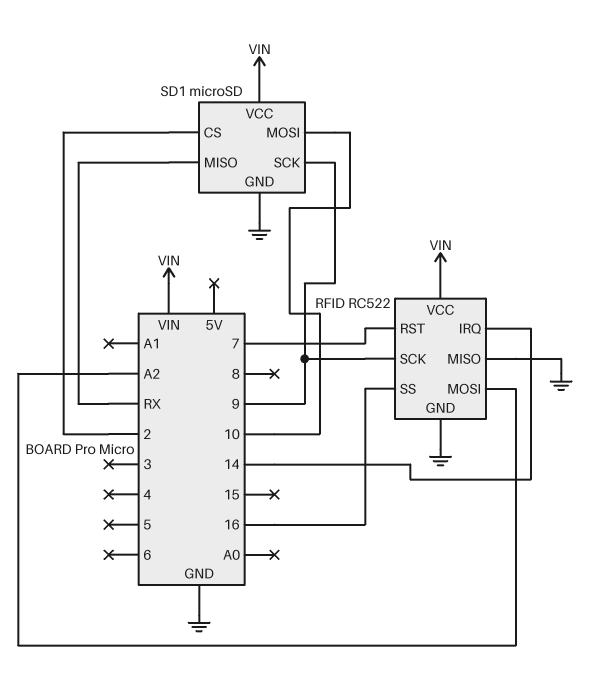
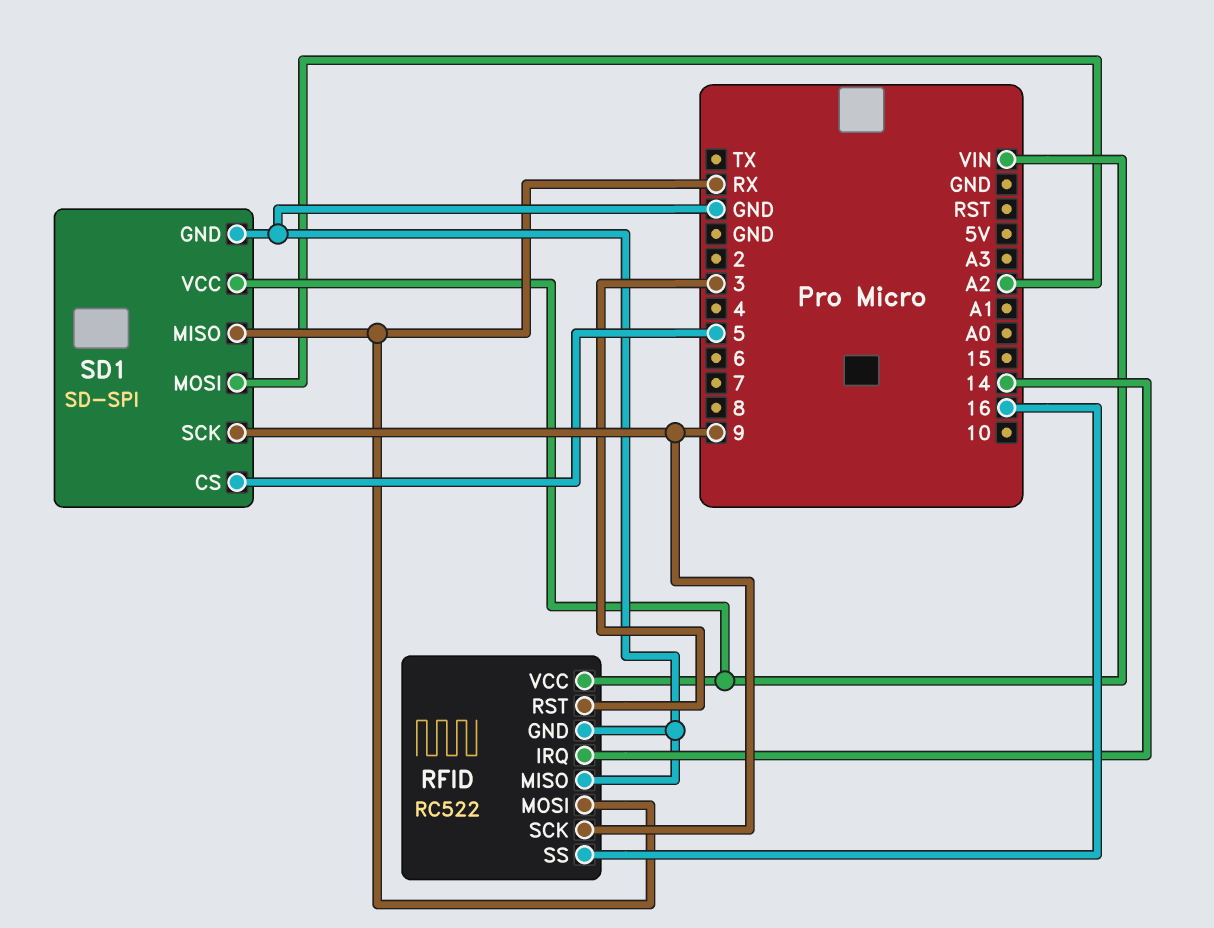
RFID pin MOSI: A2 -> RX
RFID pin RST: 7 -> 3
SD1: microSD -> SD-SPI
SD1 pin CS: 2 -> 5
SD1 pin MOSI: 10 -> A2

